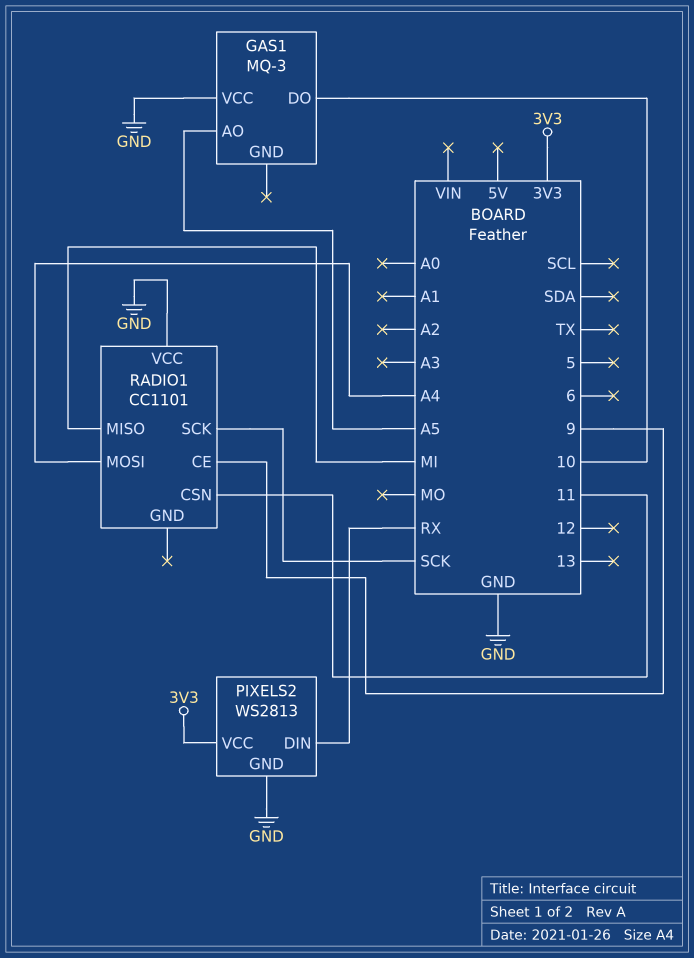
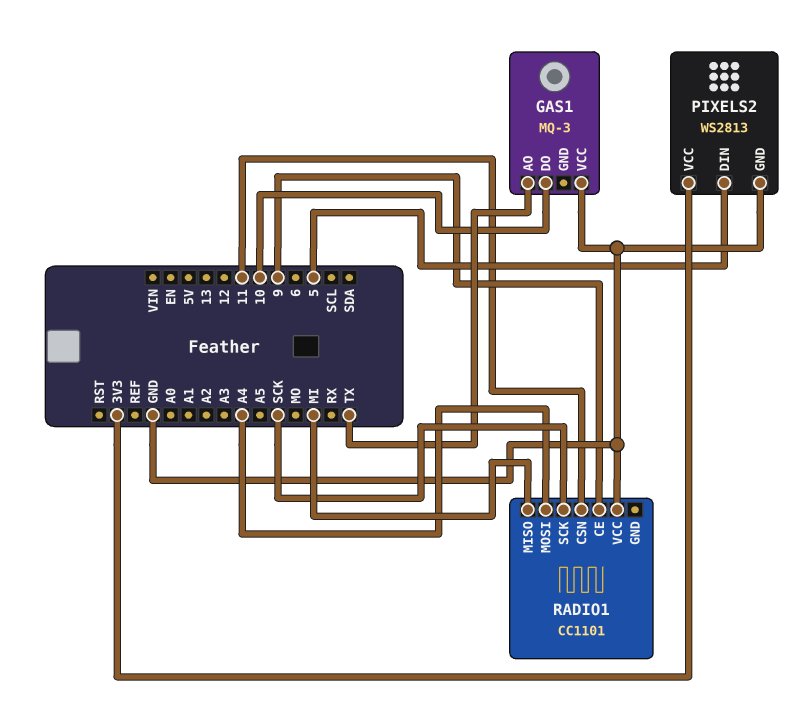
GAS1 pin AO: A5 -> TX
PIXELS2 pin DIN: RX -> 5

